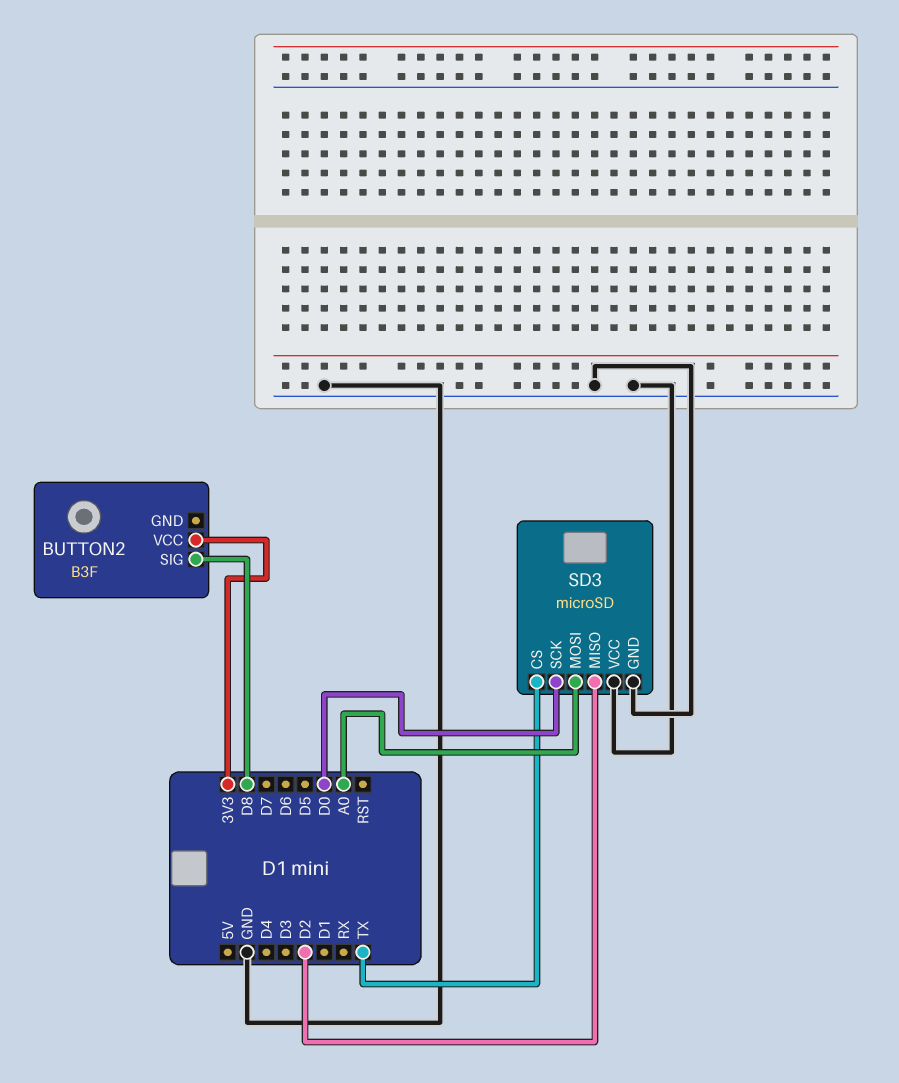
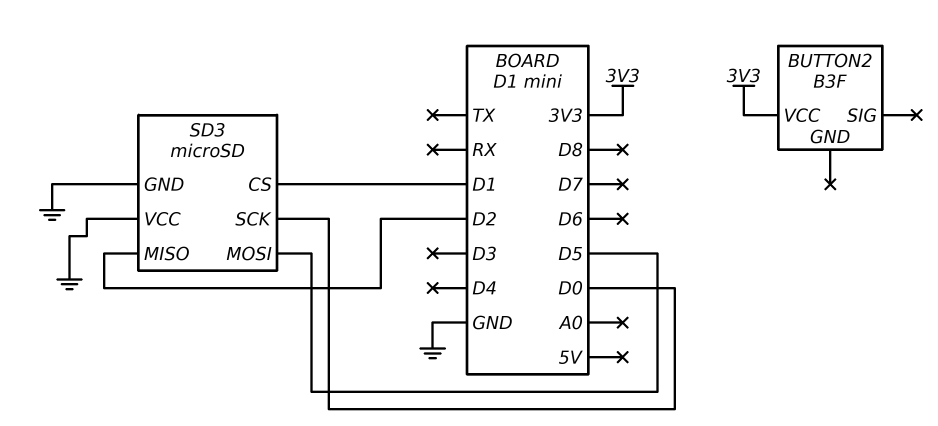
BUTTON2 pin SIG: D8 -> none
SD3 pin CS: TX -> D1
SD3 pin MOSI: A0 -> D5

